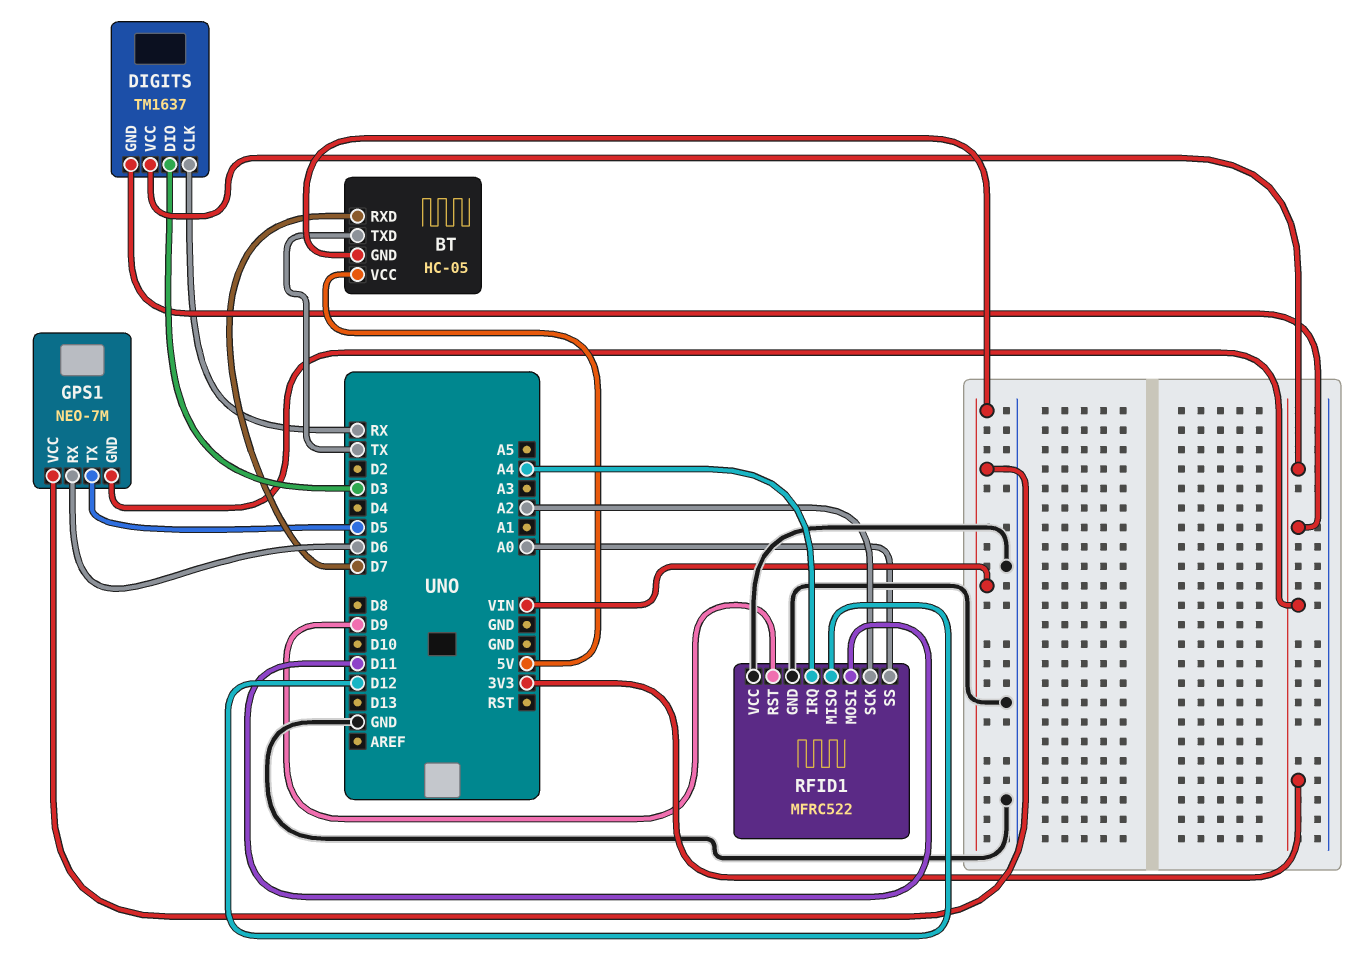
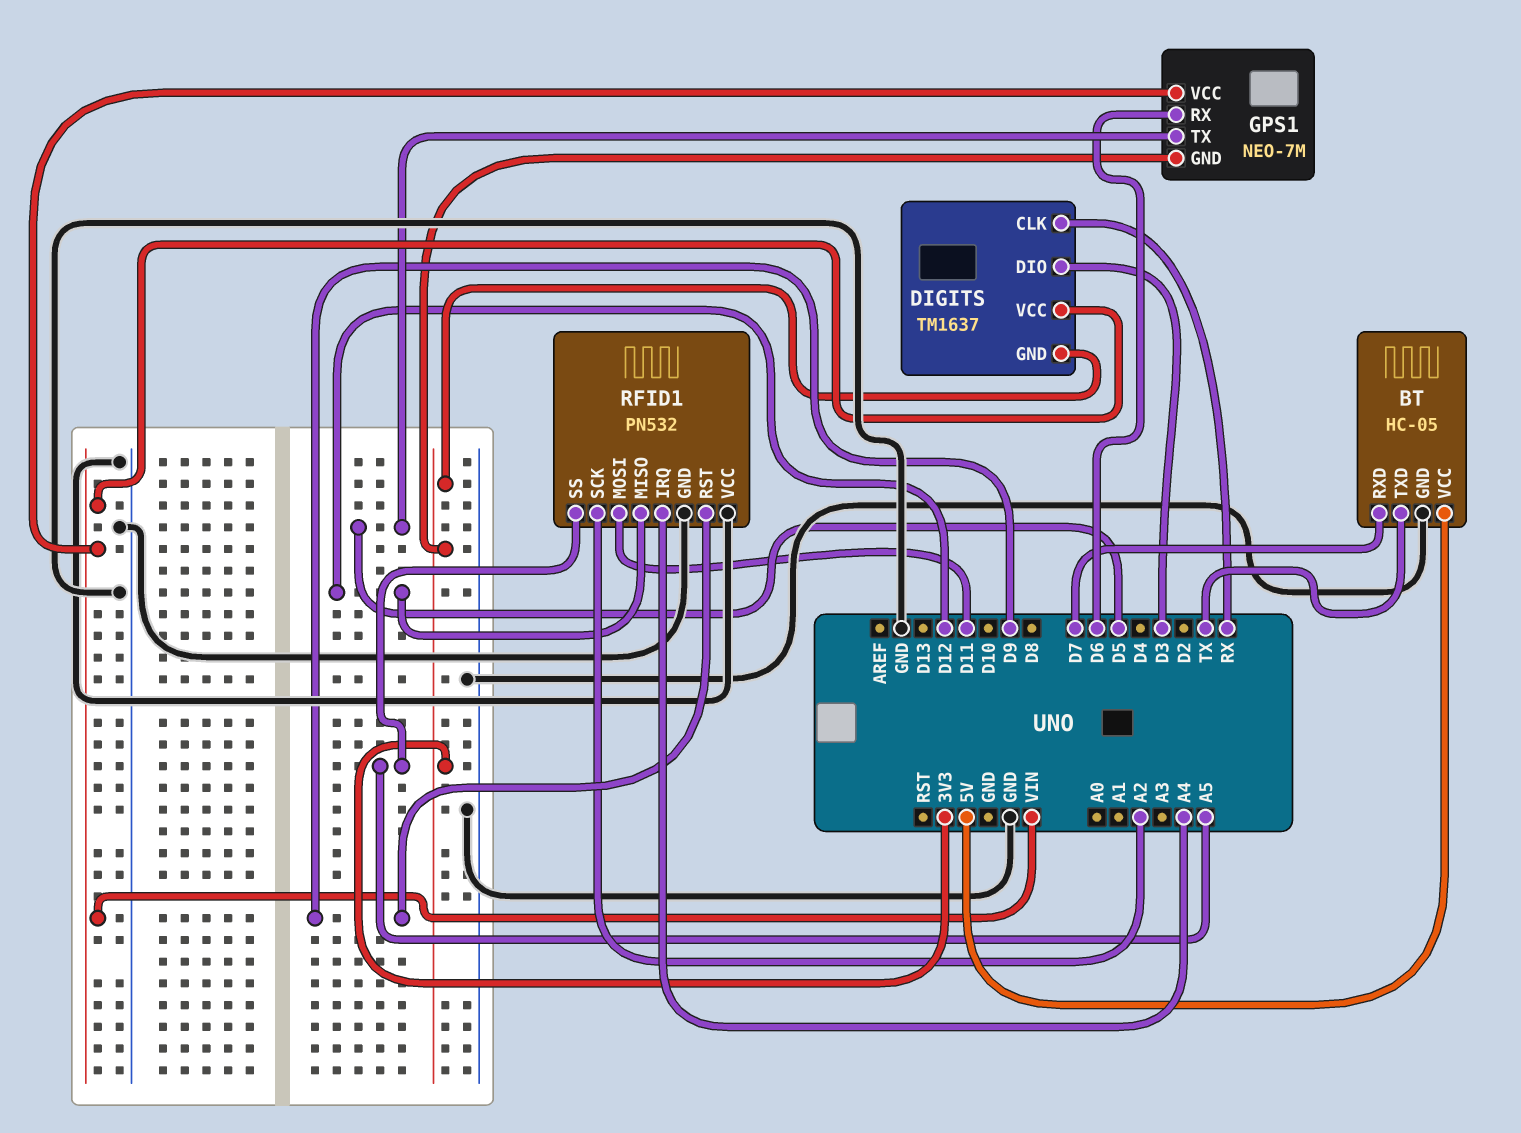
BT pin GND: VIN -> GND
DIGITS pin VCC: 3V3 -> VIN
RFID1: MFRC522 -> PN532
RFID1 pin SS: A0 -> A5

